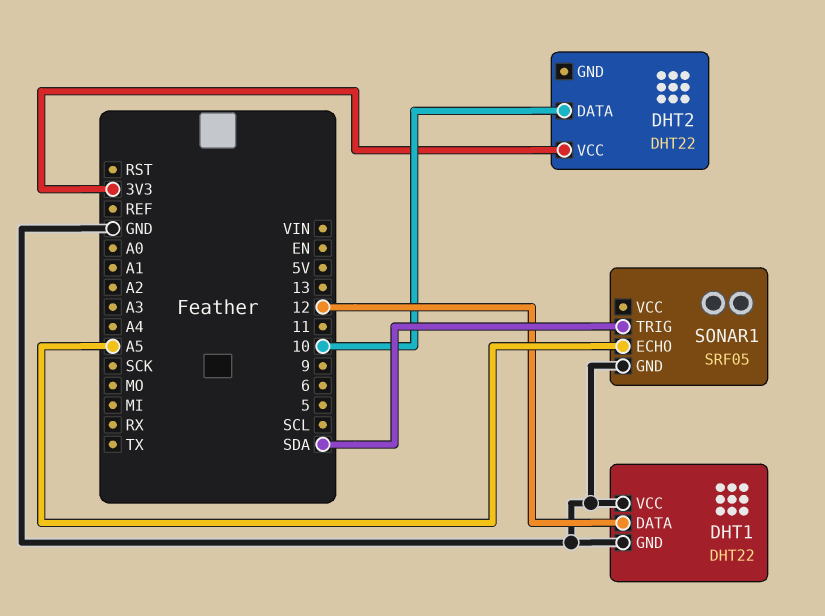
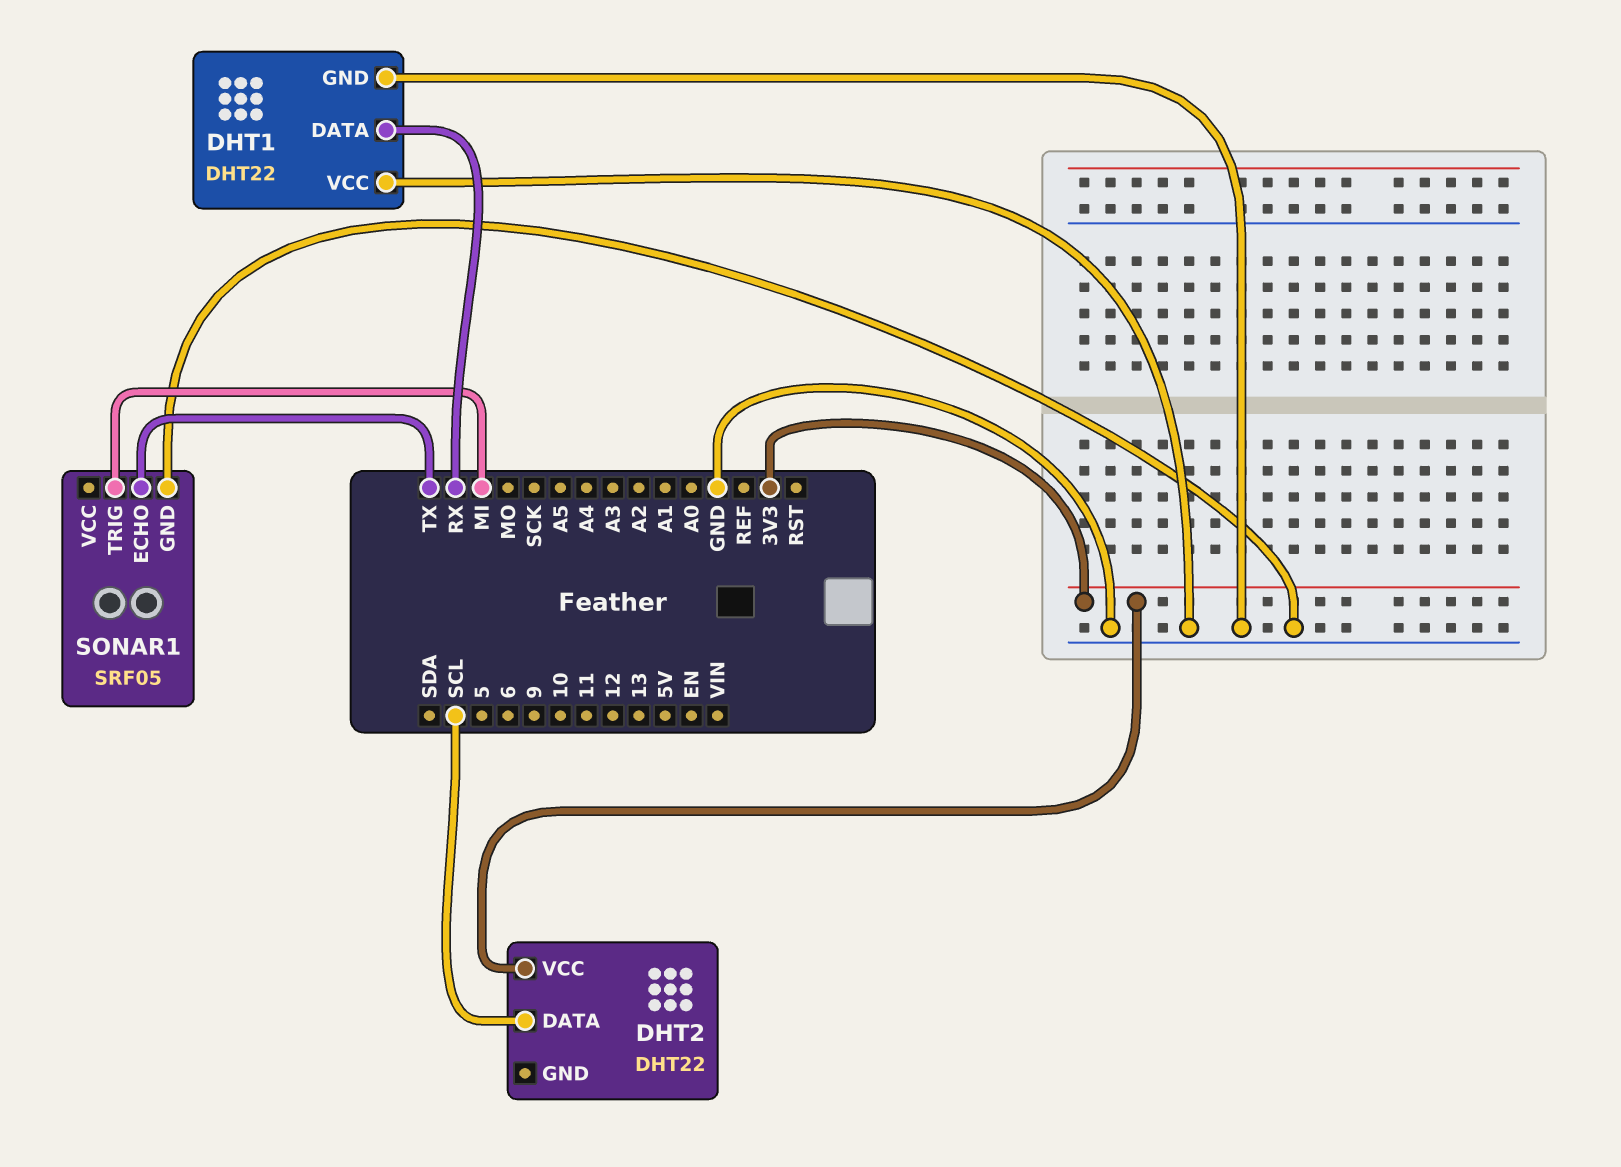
DHT1 pin DATA: 12 -> RX
DHT2 pin DATA: 10 -> SCL
SONAR1 pin ECHO: A5 -> TX
SONAR1 pin TRIG: SDA -> MI

